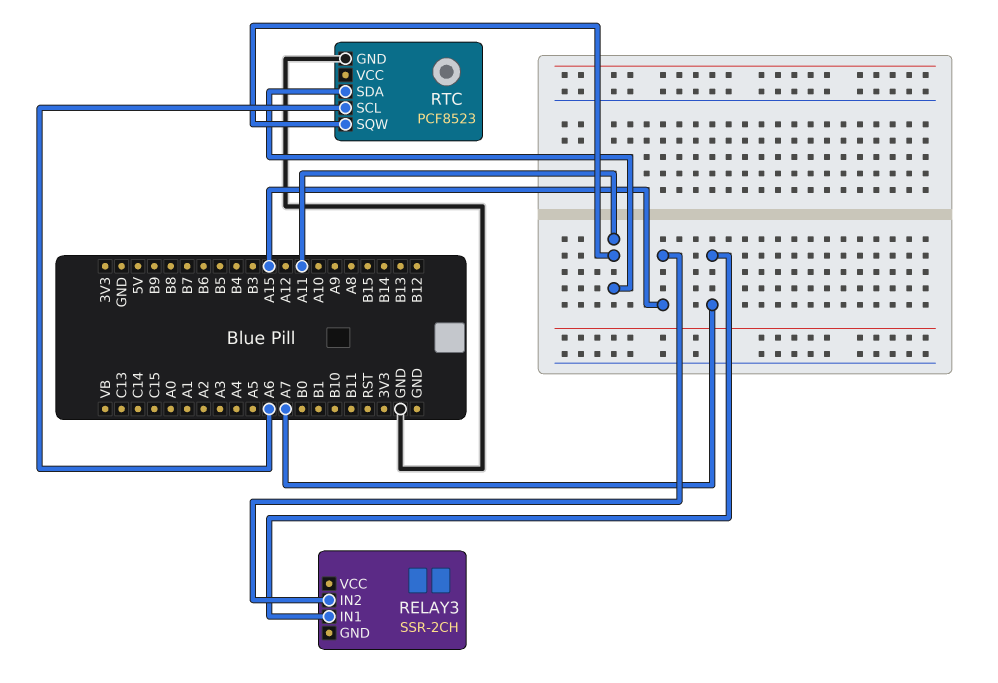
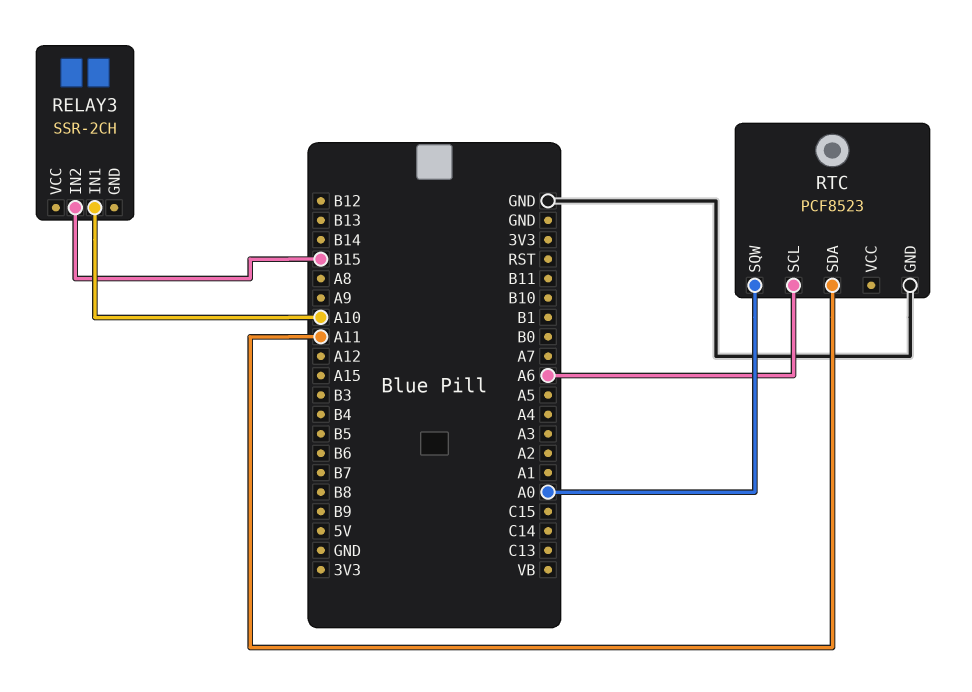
RELAY3 pin IN1: A7 -> A10
RELAY3 pin IN2: A15 -> B15
RTC pin SQW: A11 -> A0

